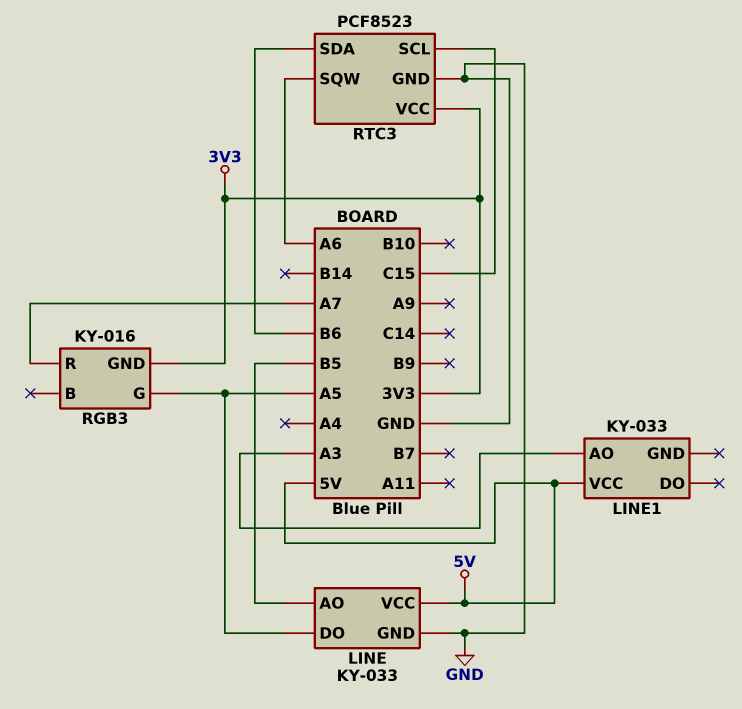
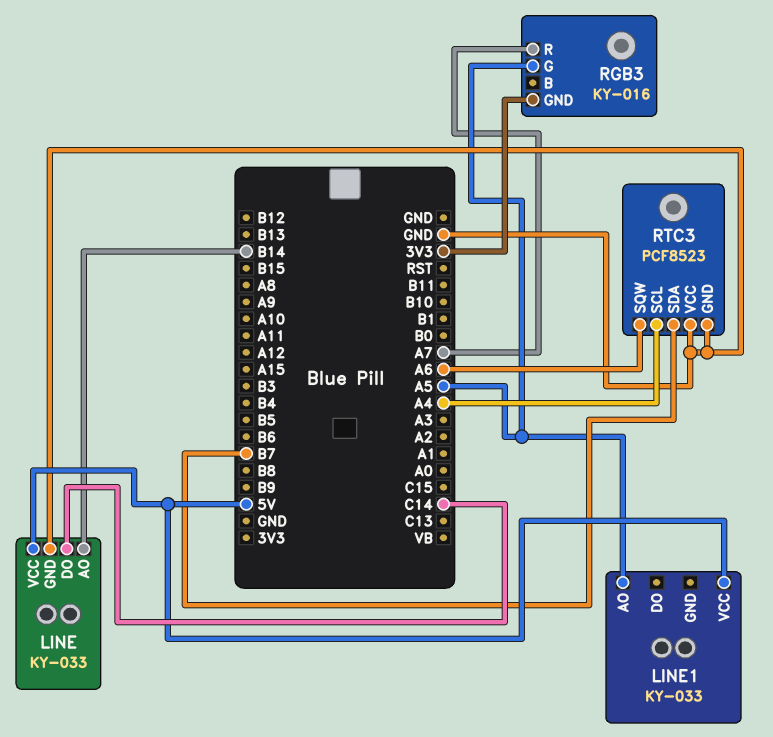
LINE pin AO: B5 -> B14
LINE pin DO: A5 -> C14
LINE1 pin AO: A3 -> A5
RTC3 pin SCL: C15 -> A4
RTC3 pin SDA: B6 -> B7
RTC3 pin VCC: 3V3 -> GND

